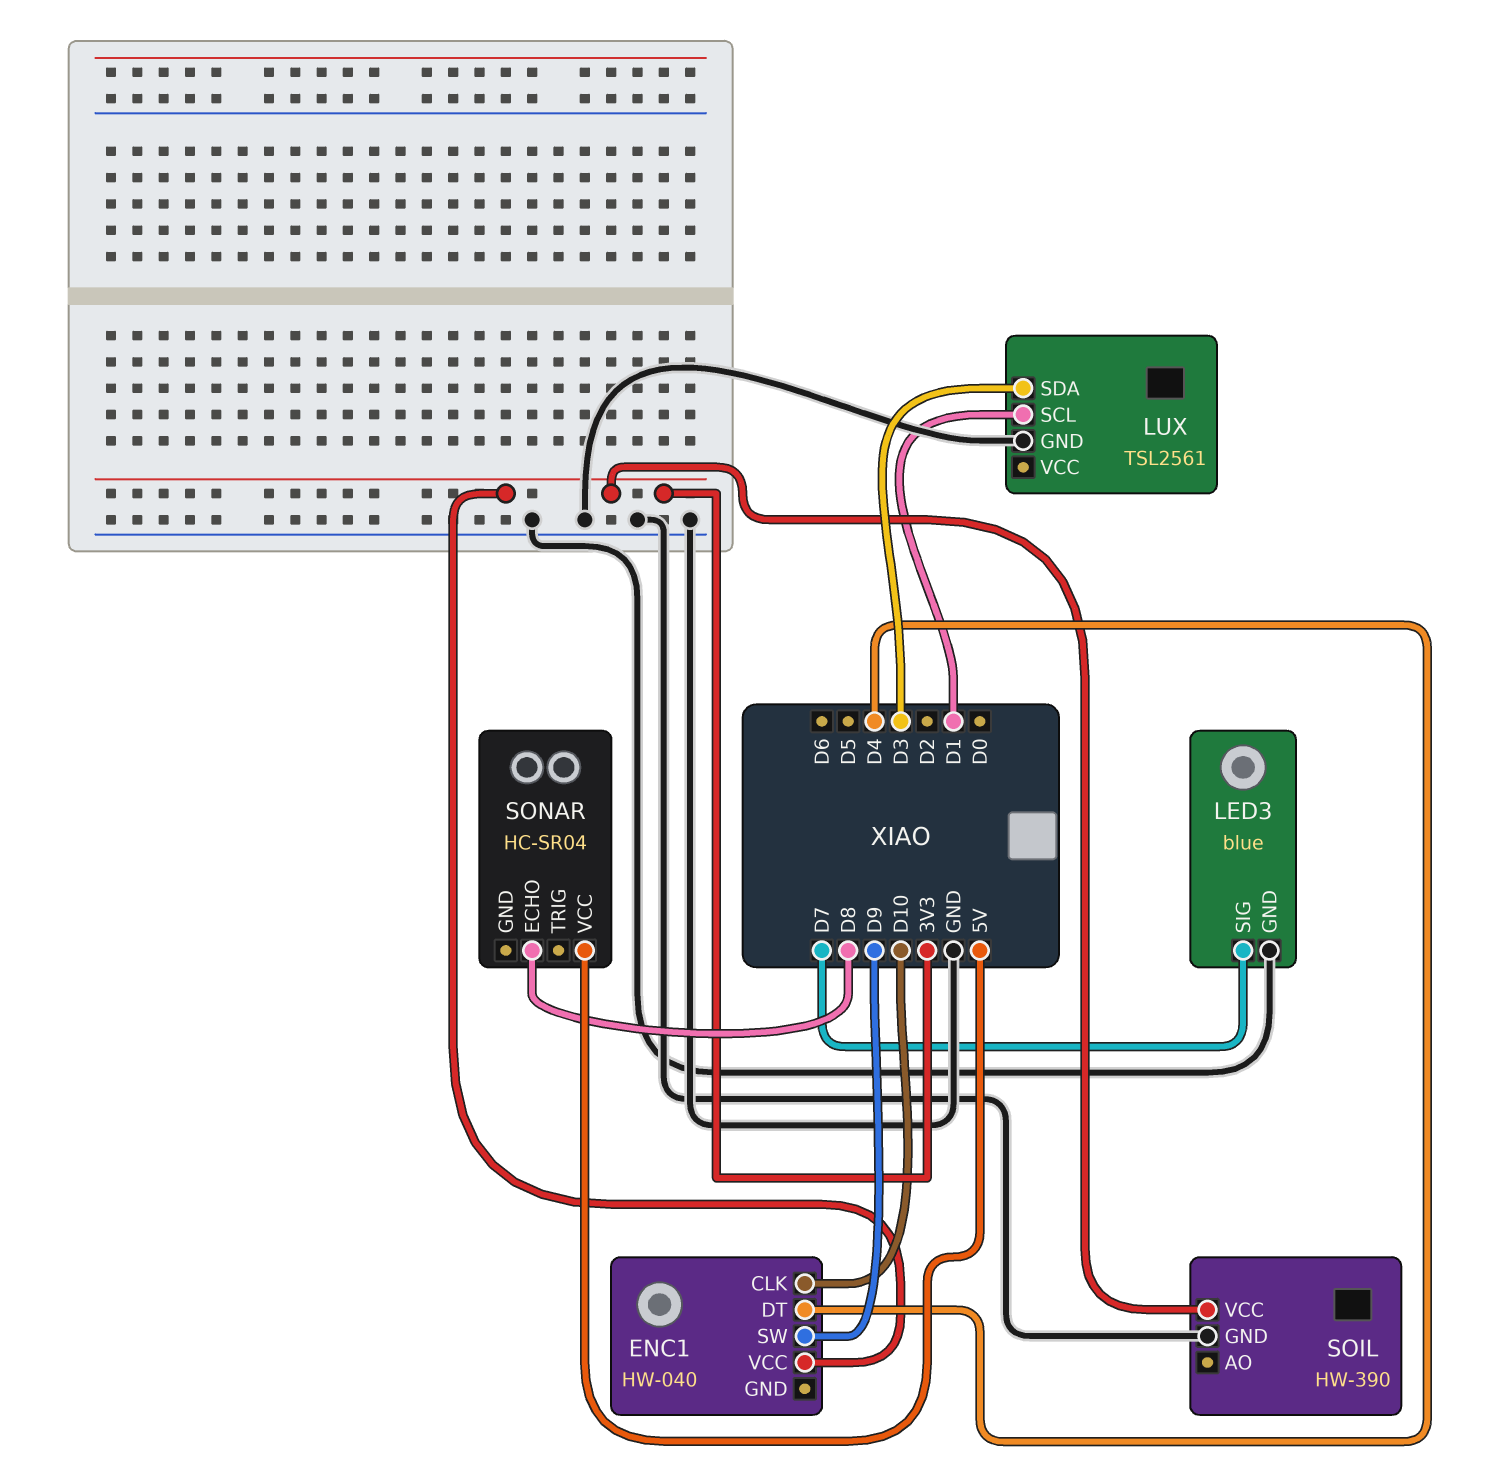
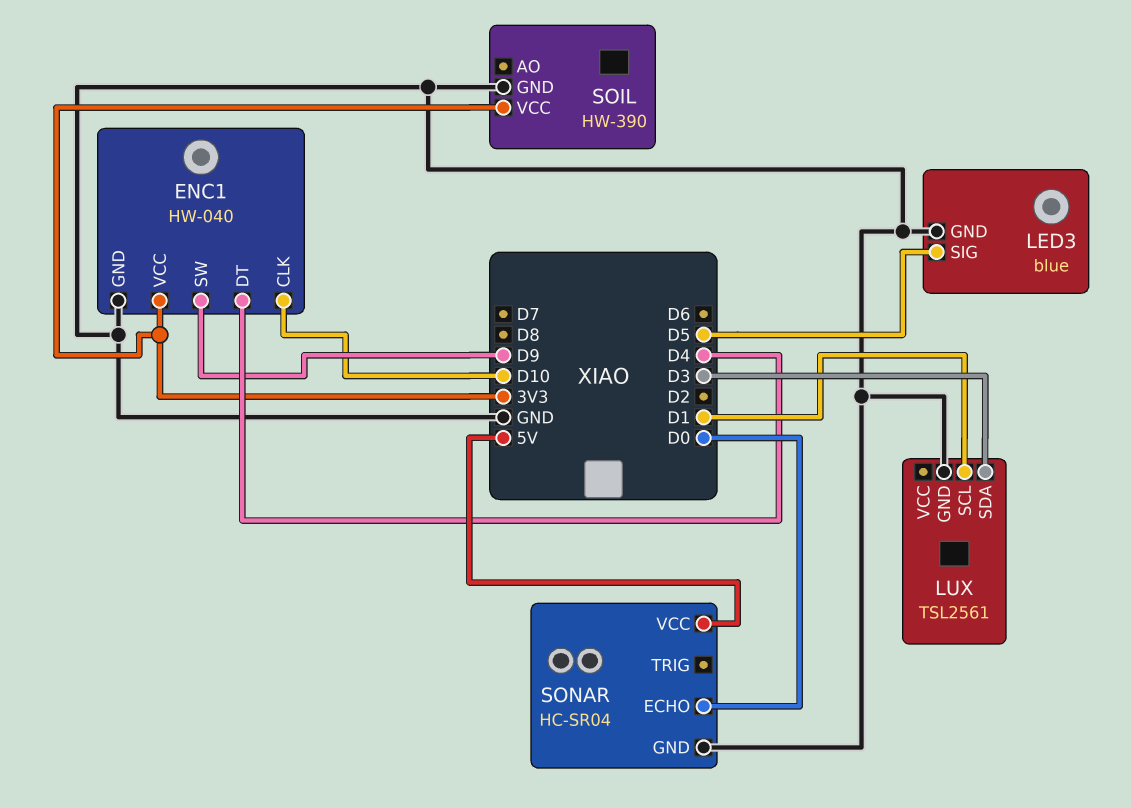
ENC1 pin GND: none -> GND
LED3 pin SIG: D7 -> D5
SONAR pin ECHO: D8 -> D0
SONAR pin GND: none -> GND

